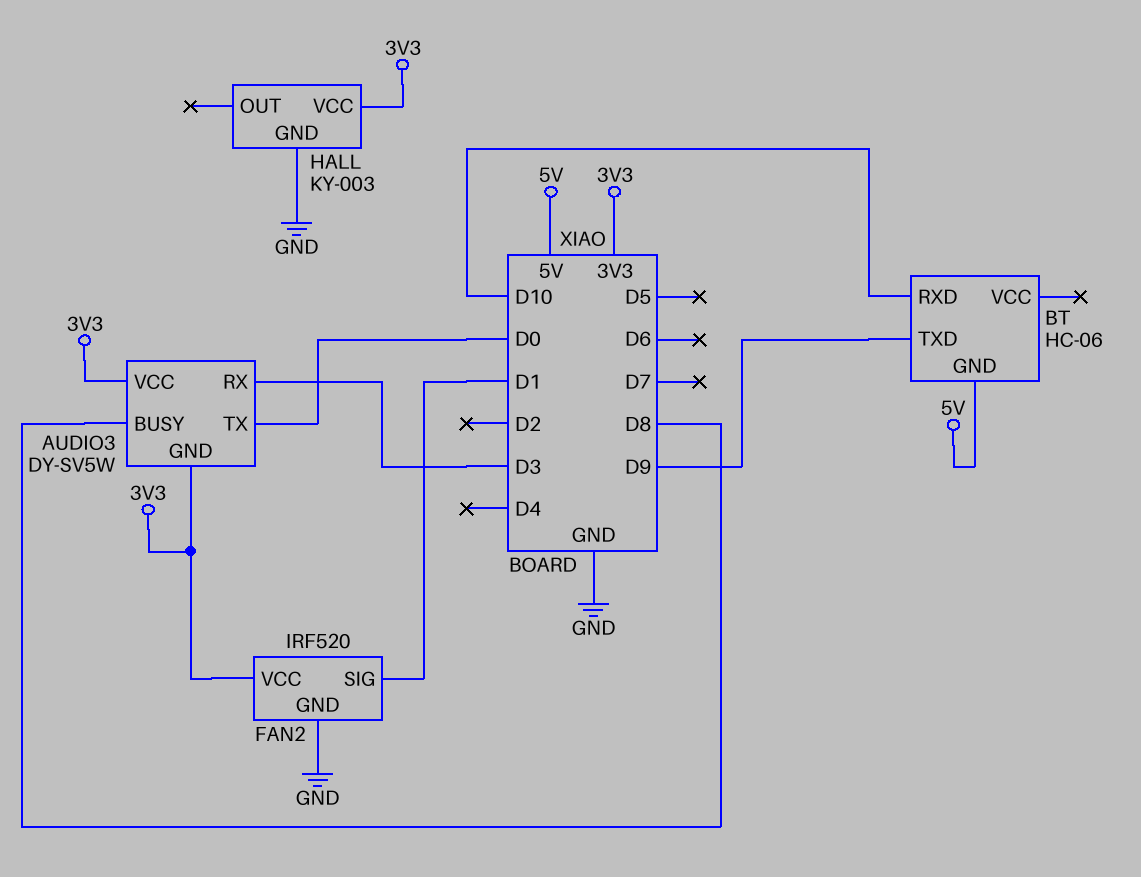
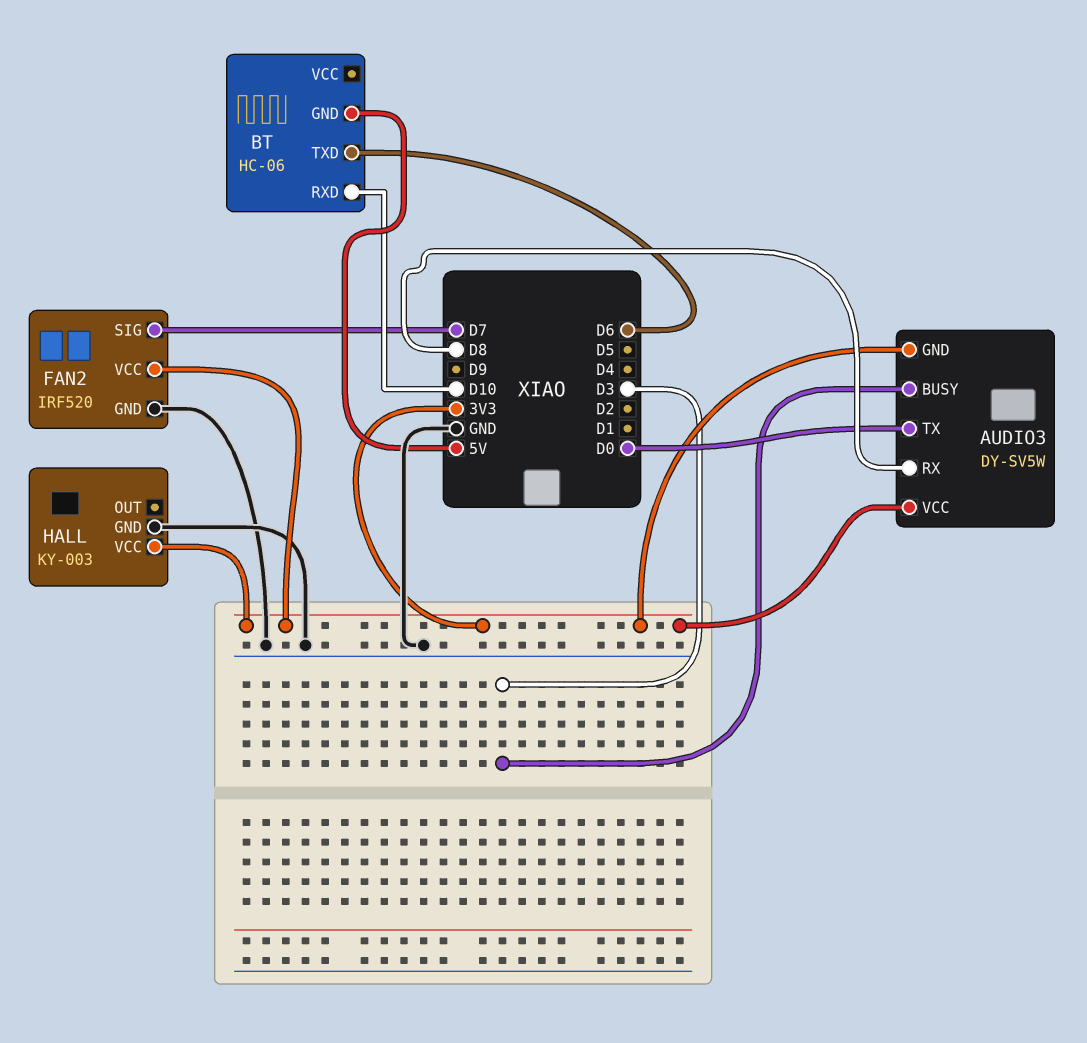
AUDIO3 pin BUSY: D8 -> D3
AUDIO3 pin RX: D3 -> D8
BT pin TXD: D9 -> D6
FAN2 pin SIG: D1 -> D7

